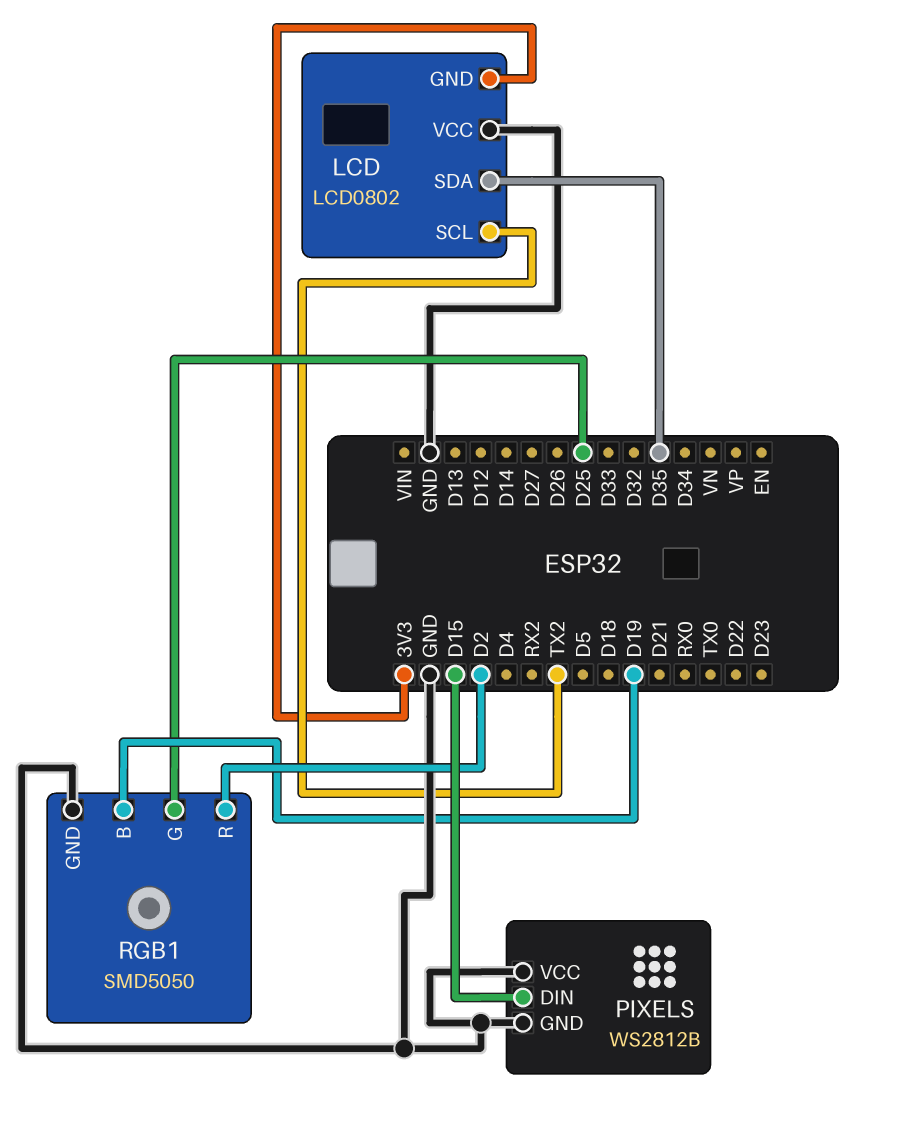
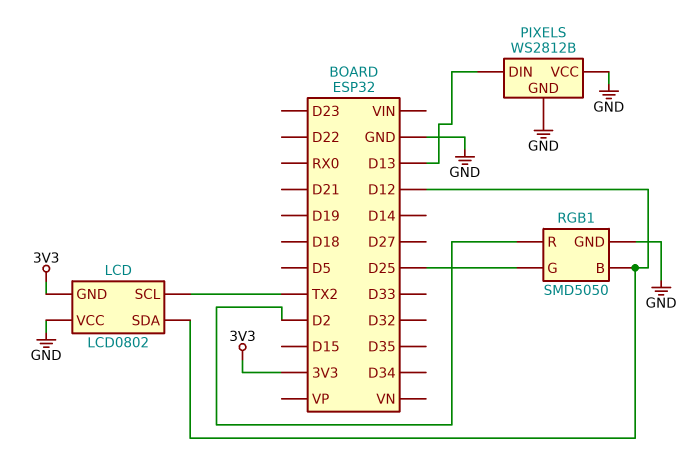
LCD pin SDA: D35 -> D12
PIXELS pin DIN: D15 -> D13
RGB1 pin B: D19 -> D12

